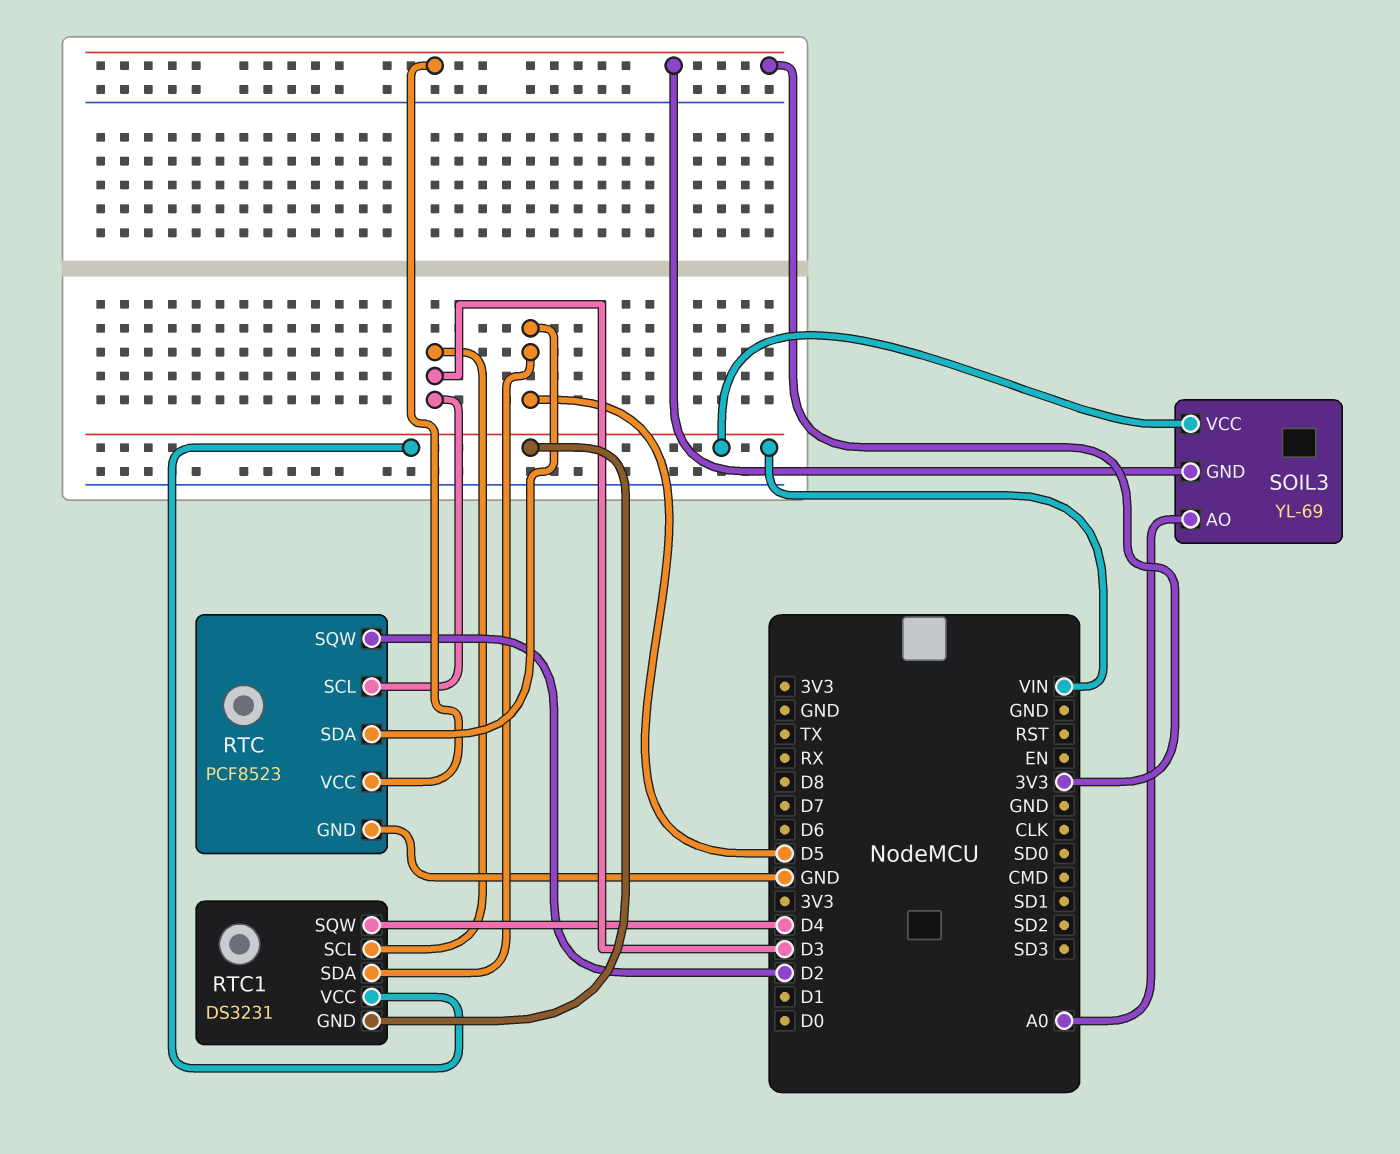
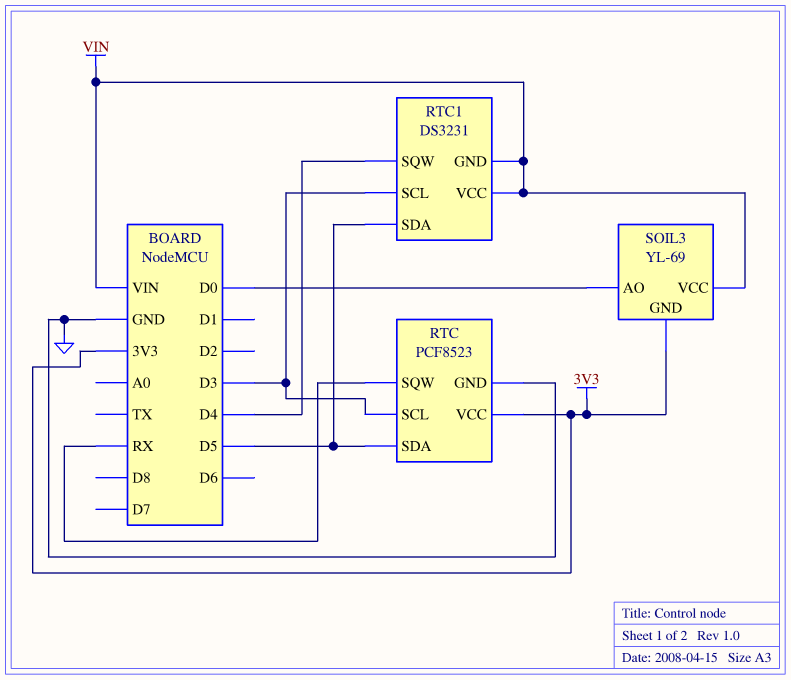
RTC pin SQW: D2 -> RX
SOIL3 pin AO: A0 -> D0

